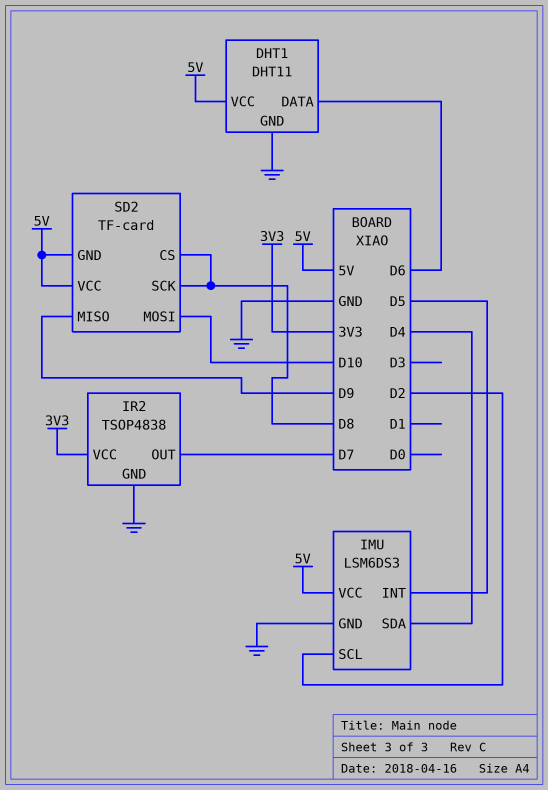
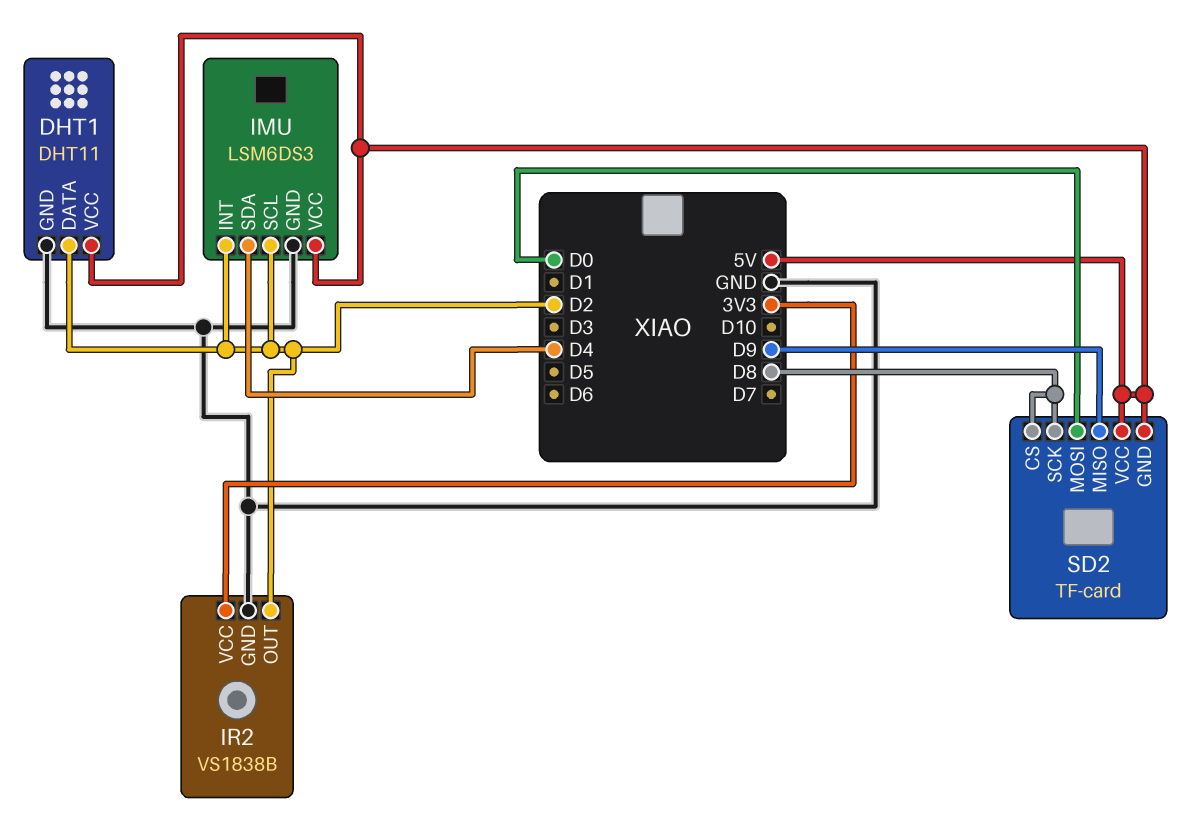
DHT1 pin DATA: D6 -> D2
IMU pin INT: D5 -> D2
IR2: TSOP4838 -> VS1838B
IR2 pin OUT: D7 -> D2
SD2 pin MOSI: D10 -> D0

